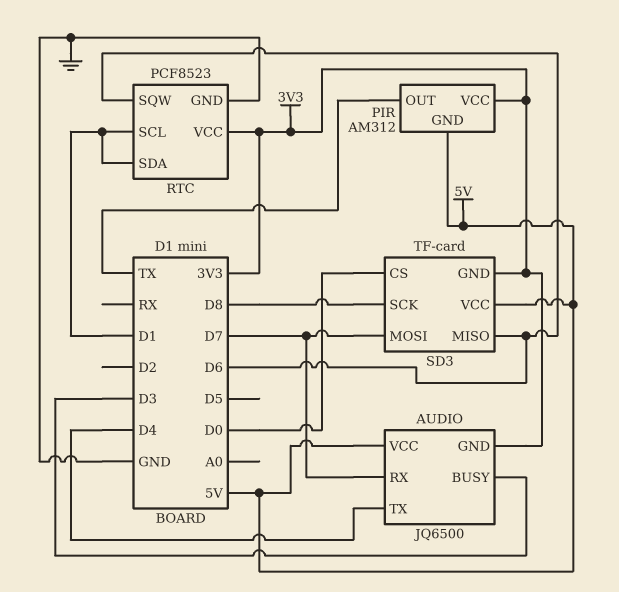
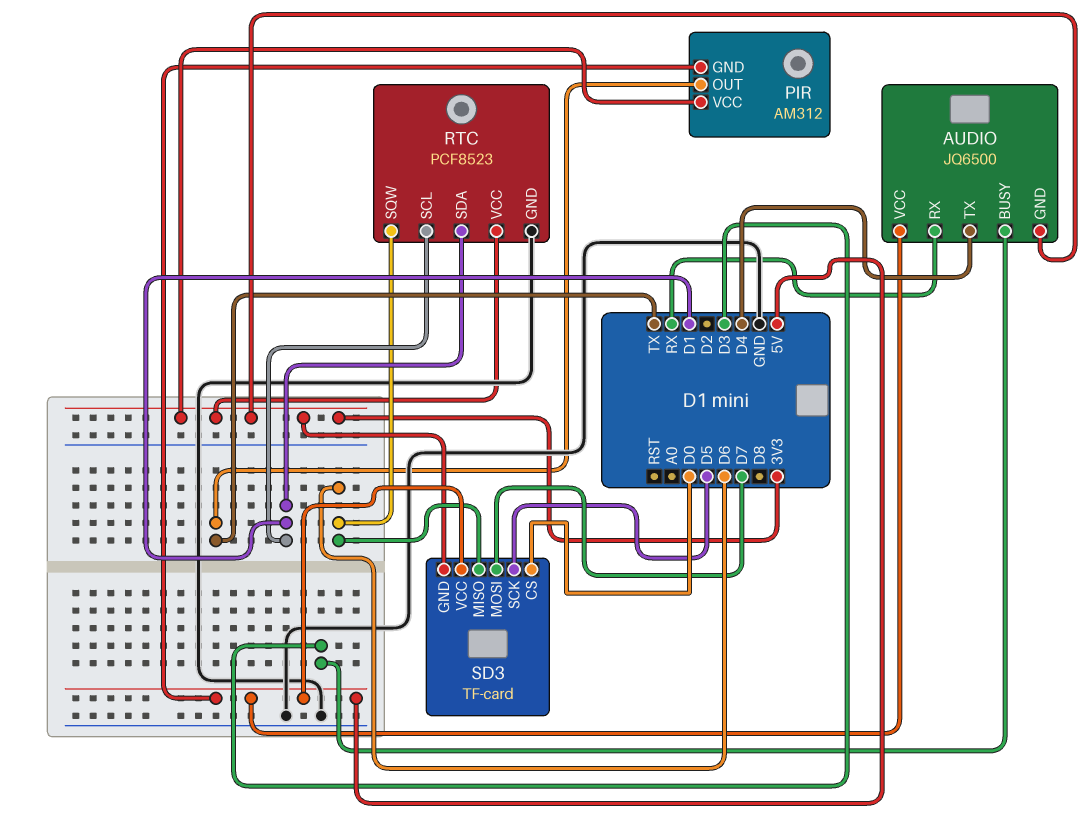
AUDIO pin RX: D7 -> RX
SD3 pin SCK: D8 -> D5

